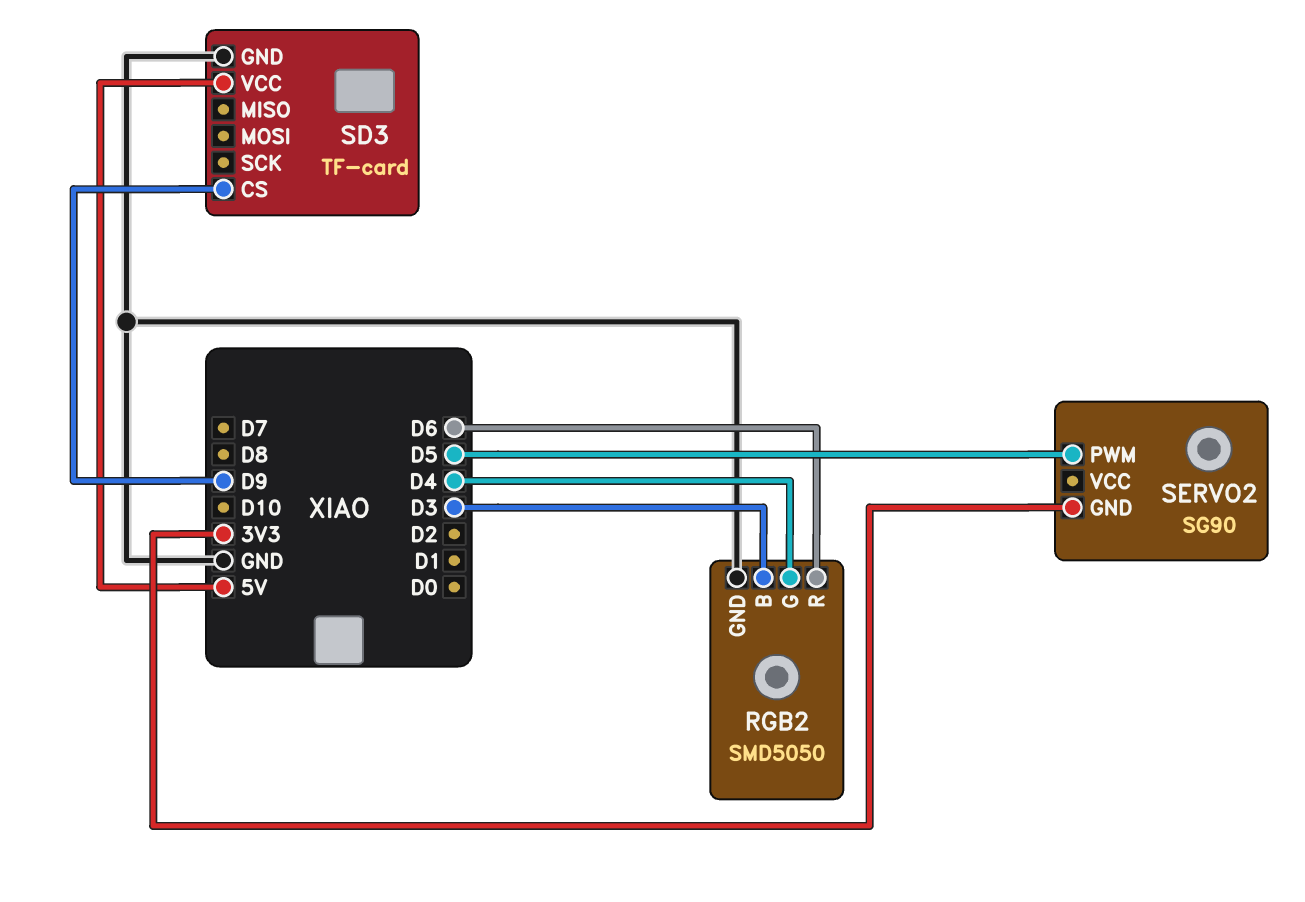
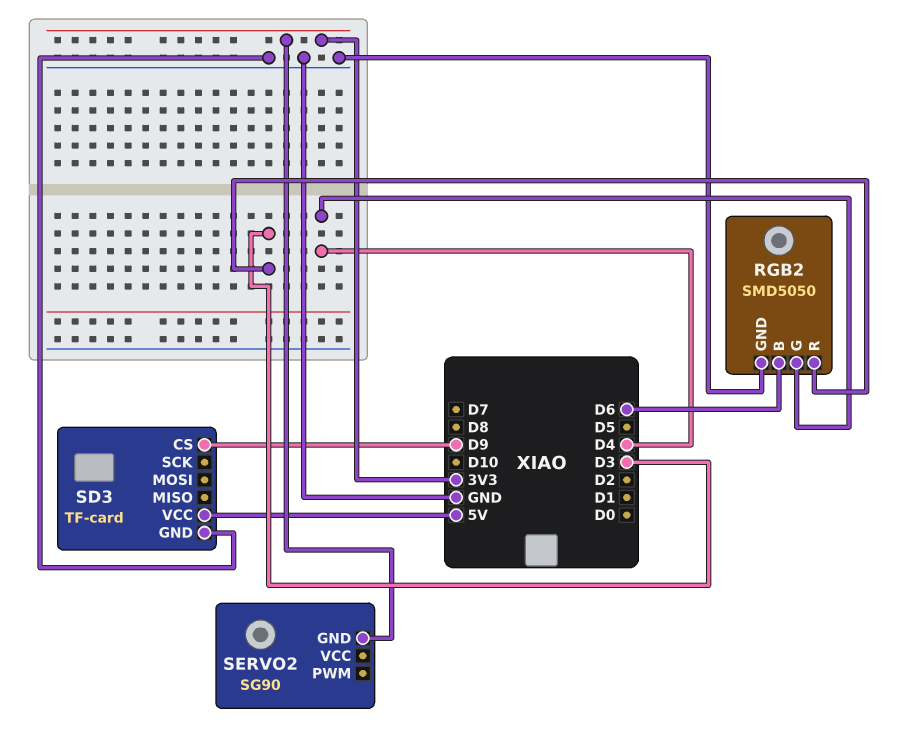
RGB2 pin B: D3 -> D6
RGB2 pin R: D6 -> D3
SERVO2 pin PWM: D5 -> none

